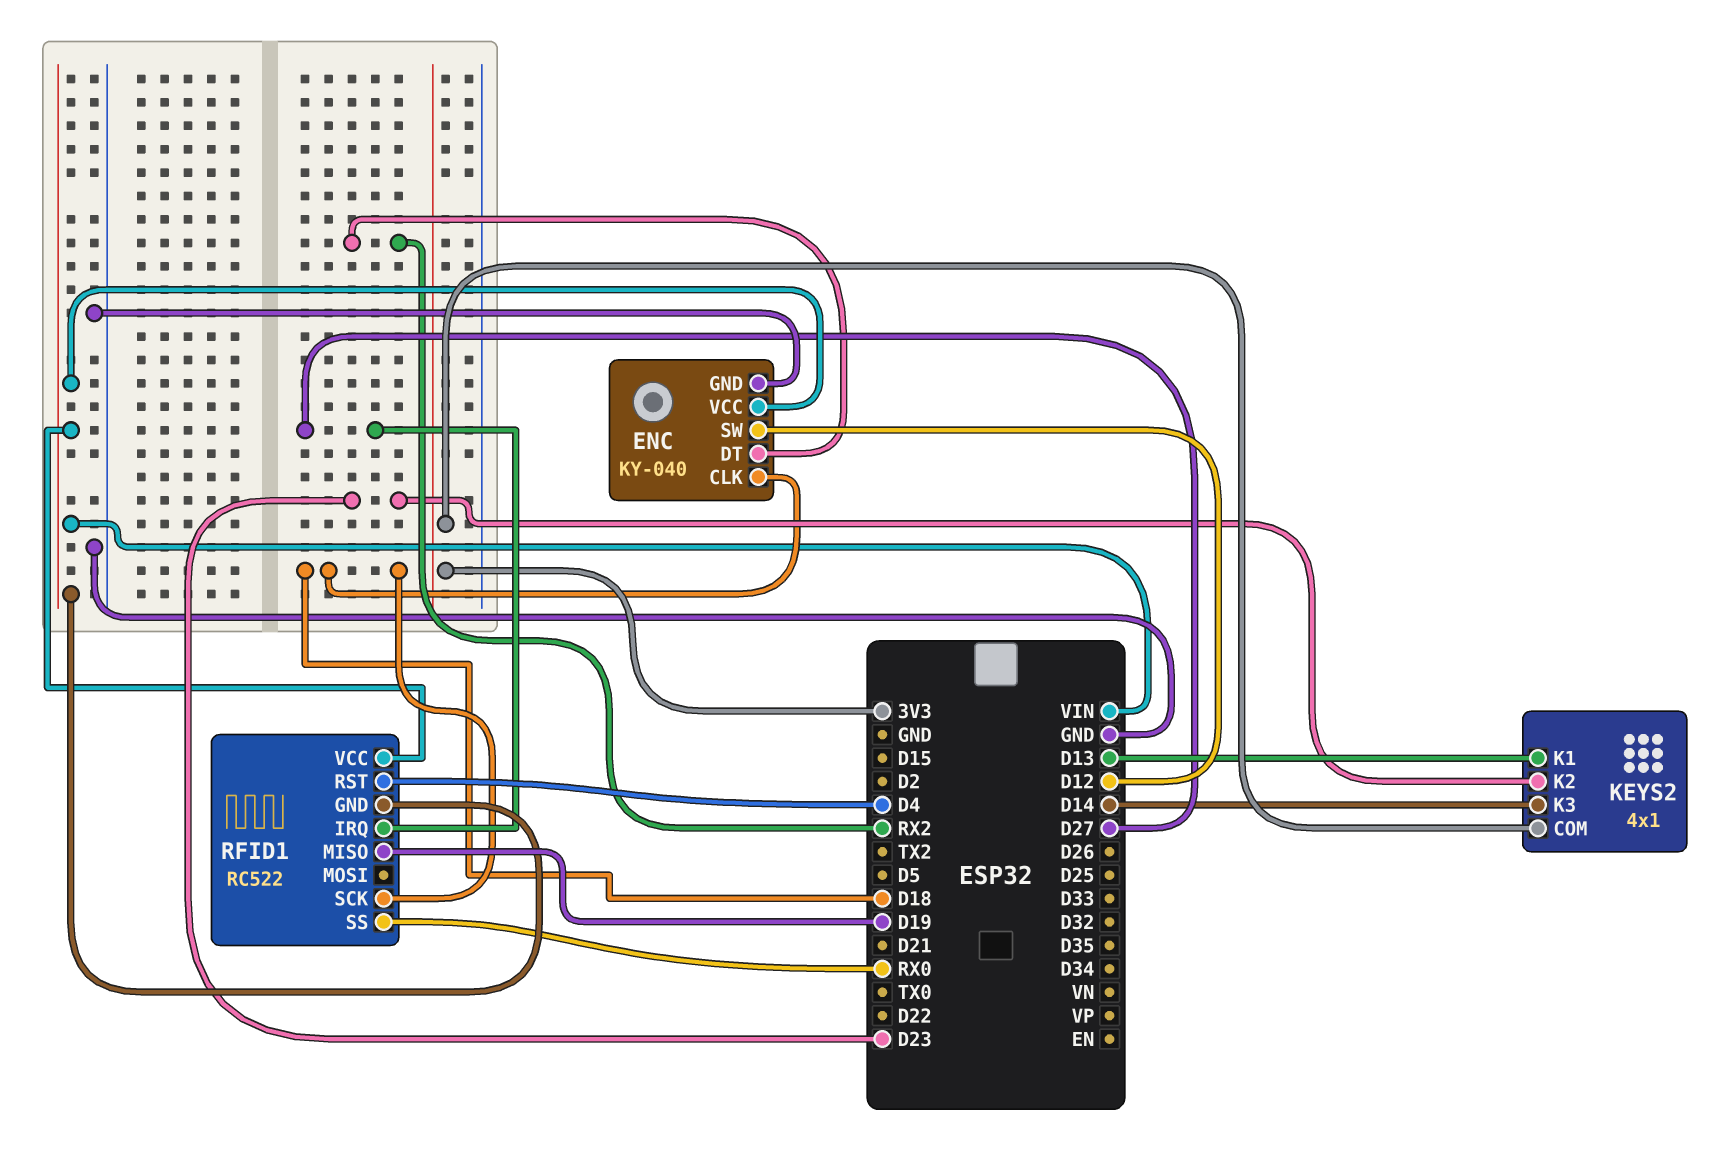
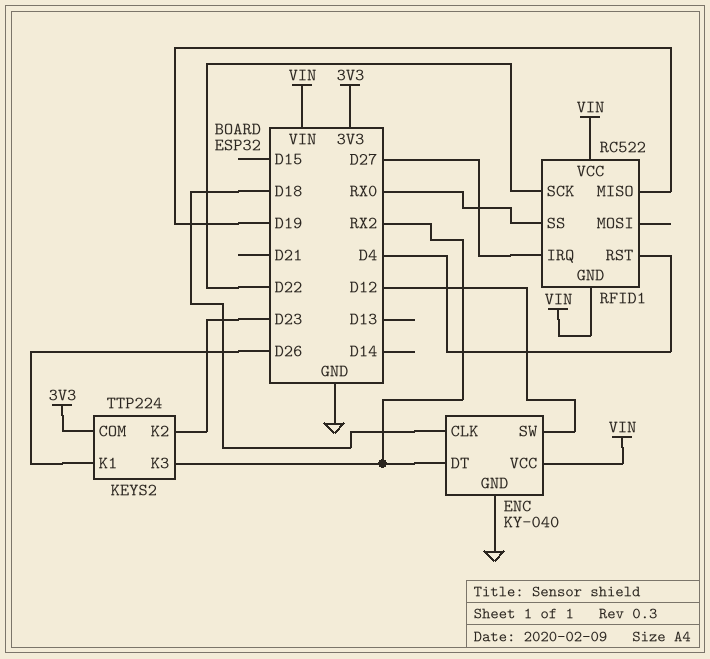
KEYS2: 4x1 -> TTP224
KEYS2 pin K1: D13 -> D26
KEYS2 pin K3: D14 -> RX2
RFID1 pin SCK: D18 -> D22

